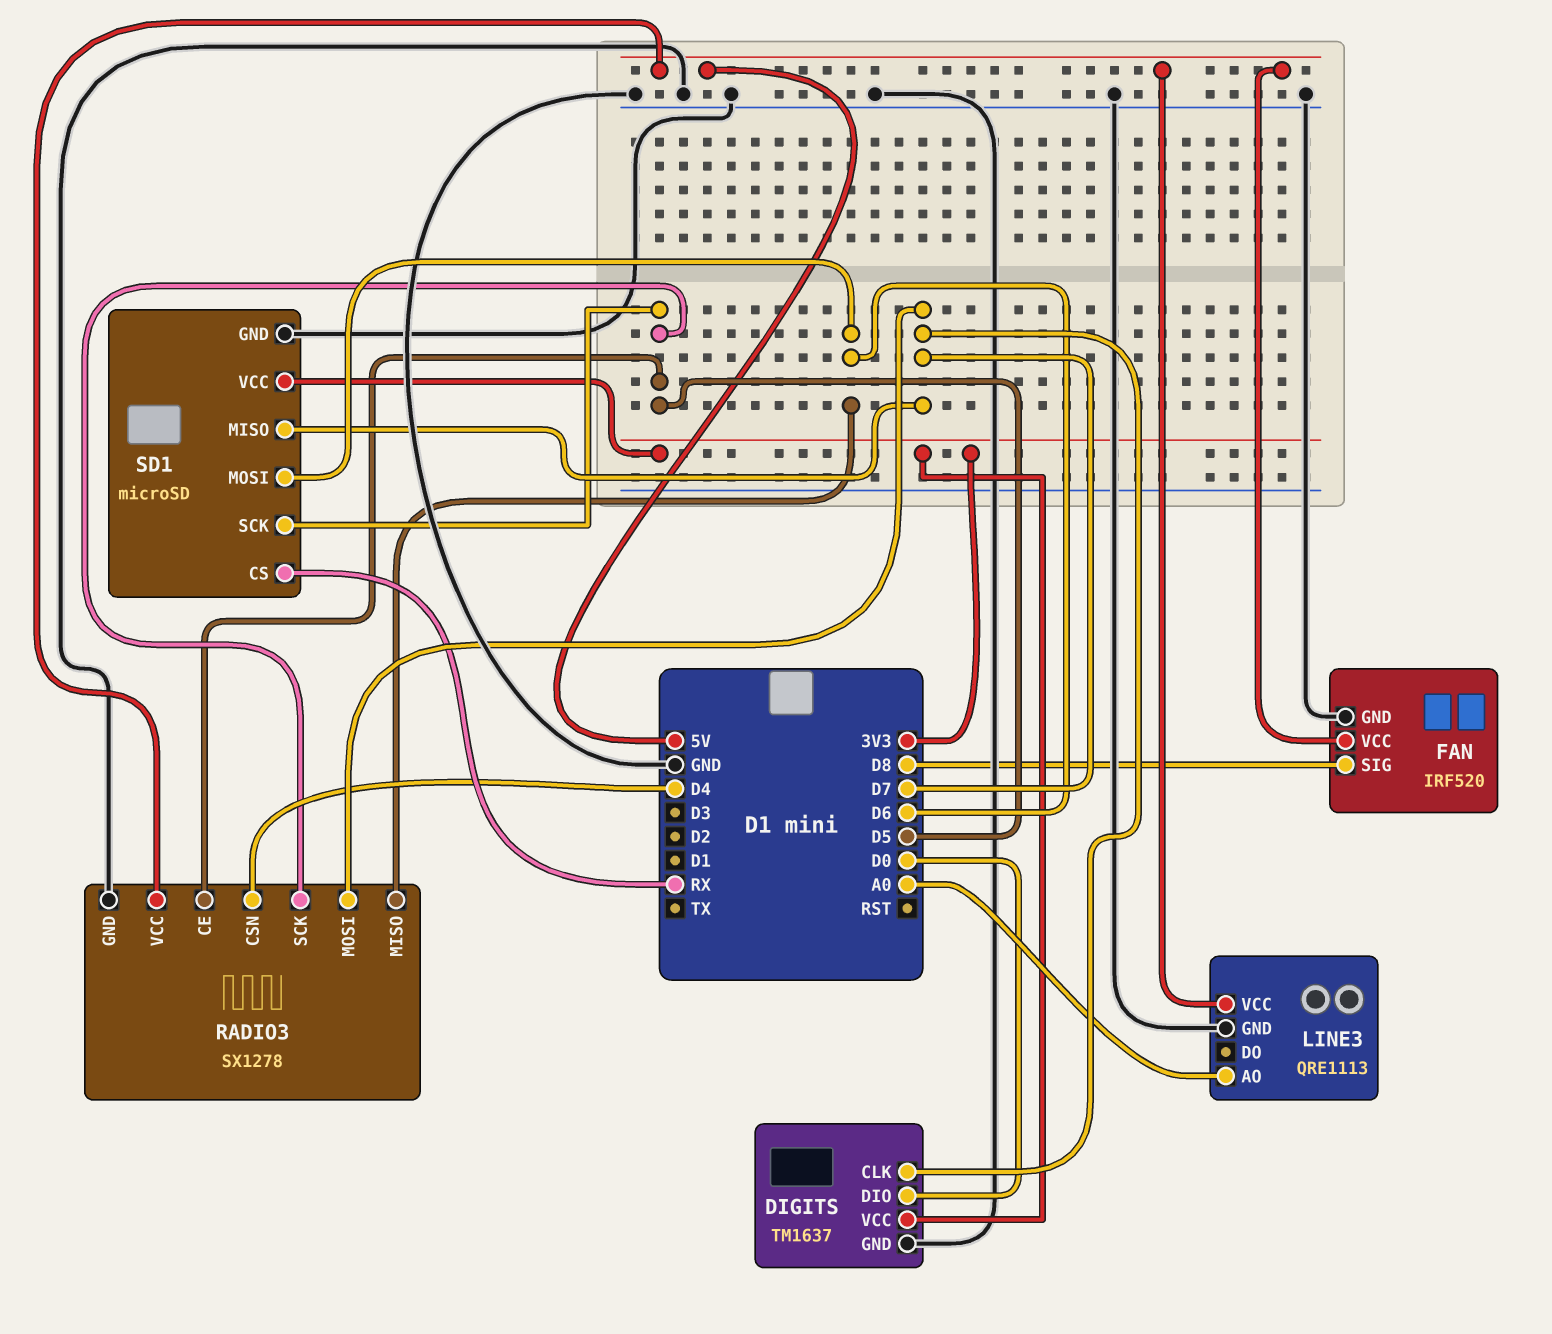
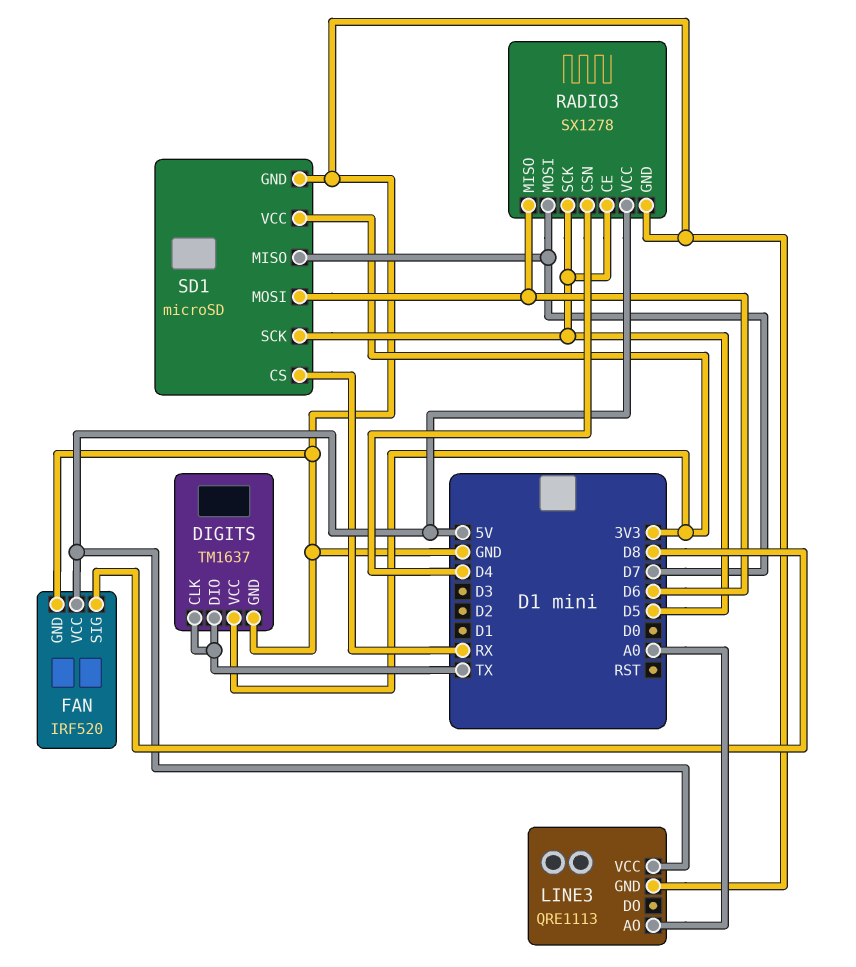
DIGITS pin CLK: D7 -> TX
DIGITS pin DIO: D0 -> TX

